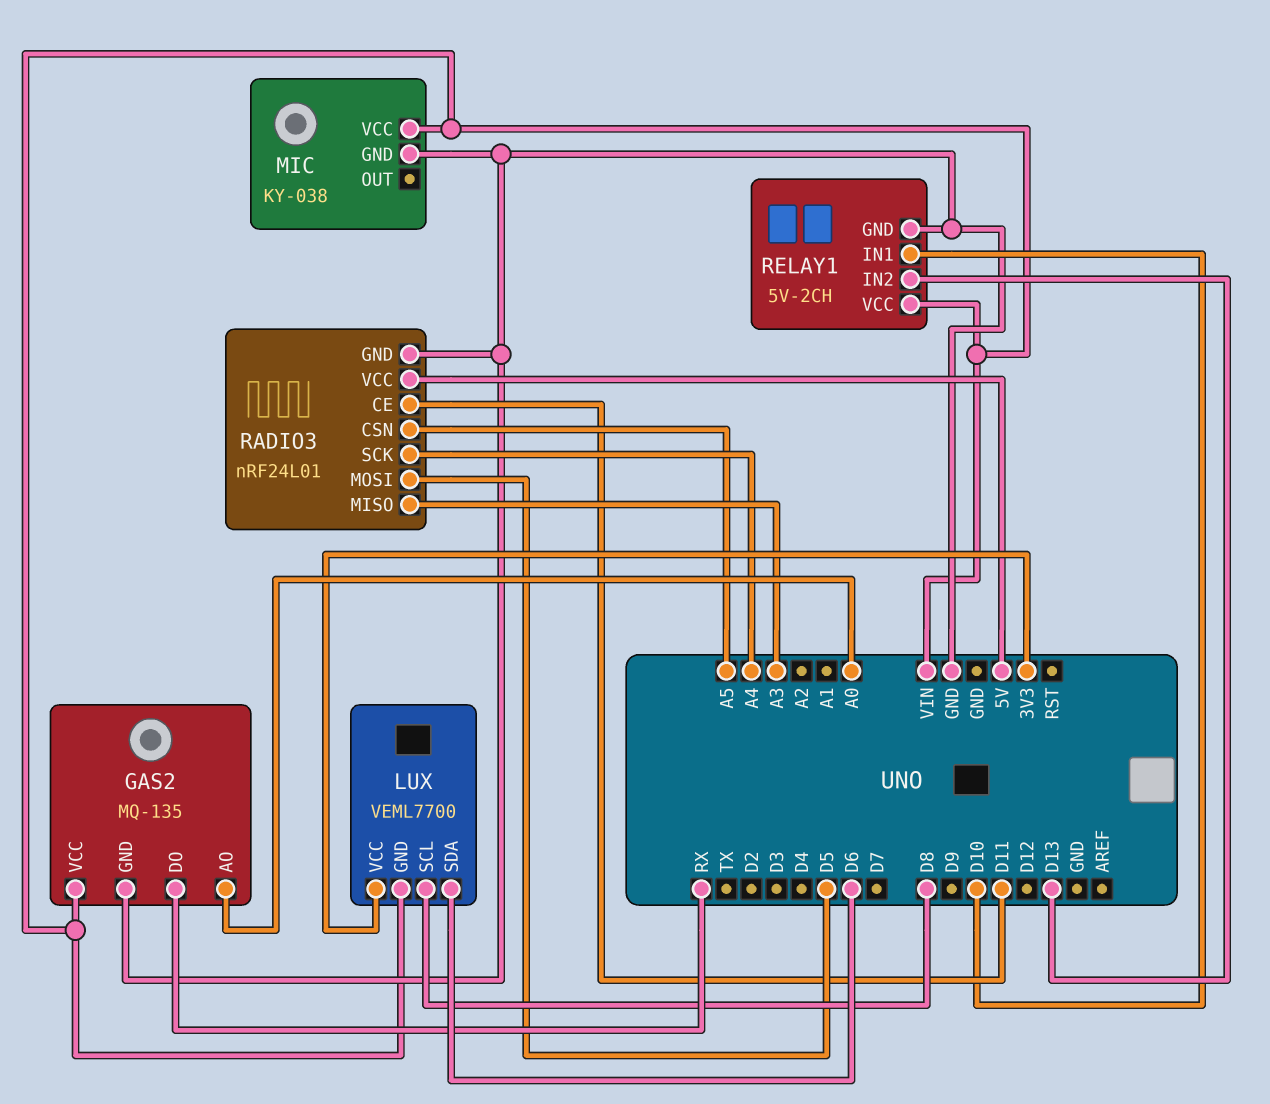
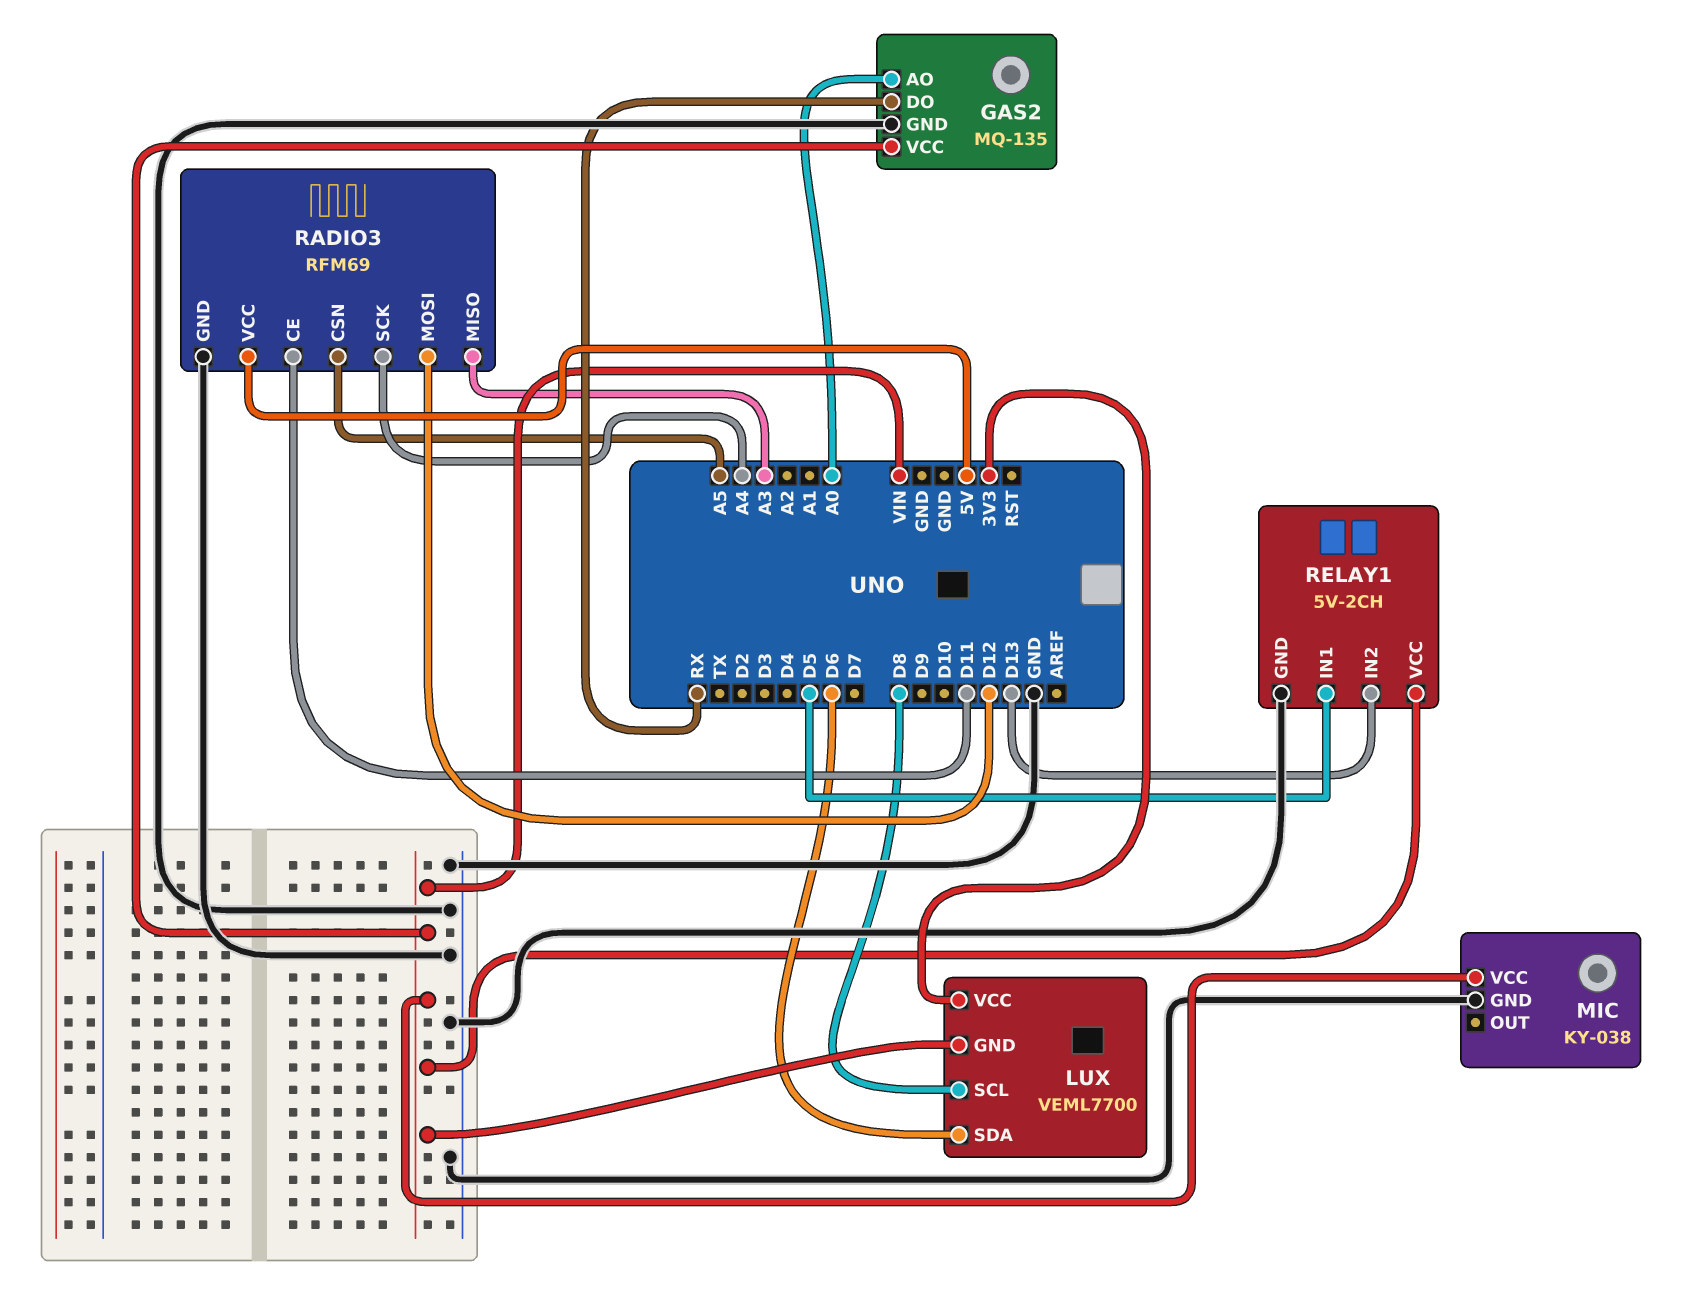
RADIO3: nRF24L01 -> RFM69
RADIO3 pin MOSI: D5 -> D12
RELAY1 pin IN1: D10 -> D5

